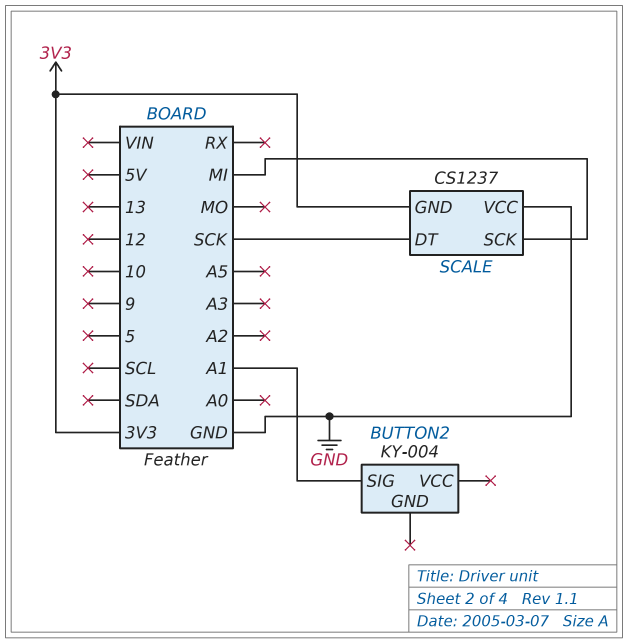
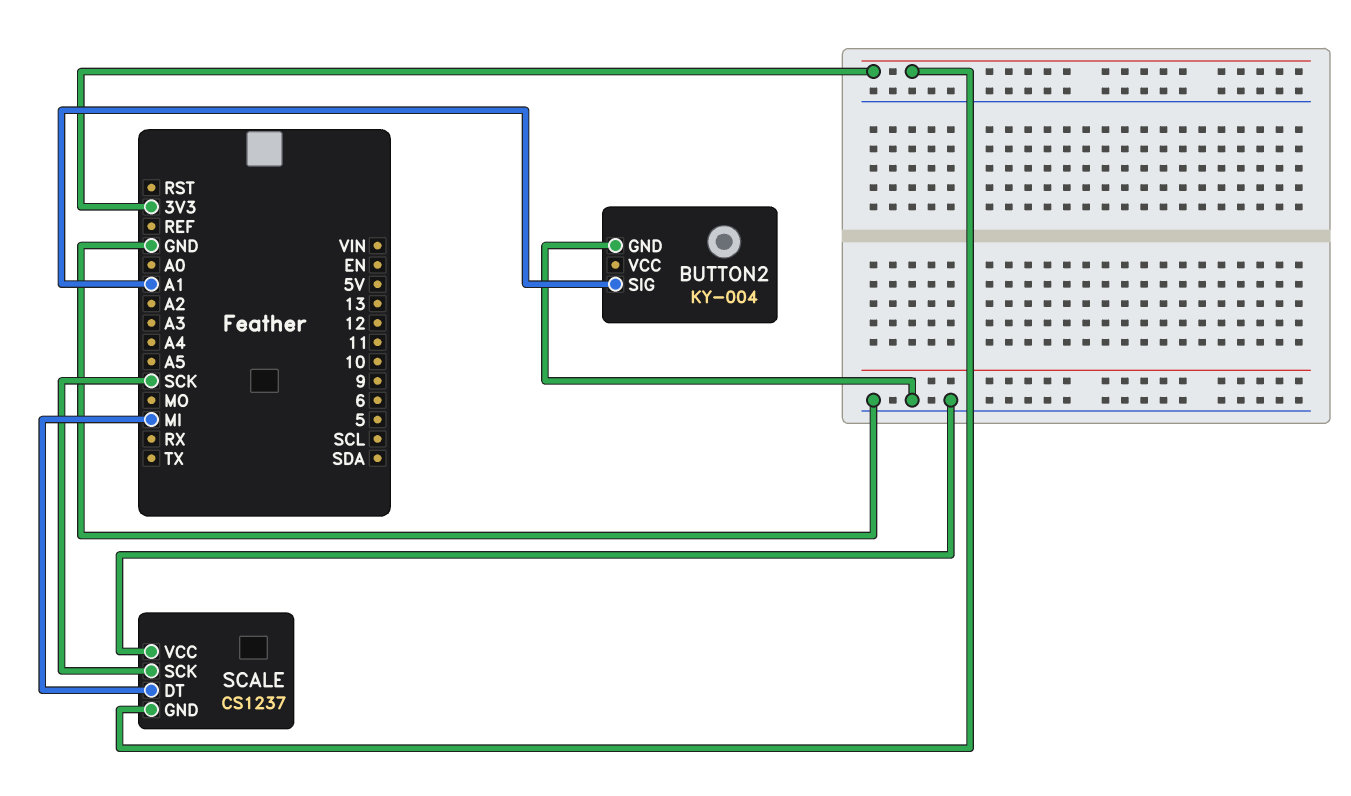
BUTTON2 pin GND: none -> GND
SCALE pin DT: SCK -> MI
SCALE pin SCK: MI -> SCK

